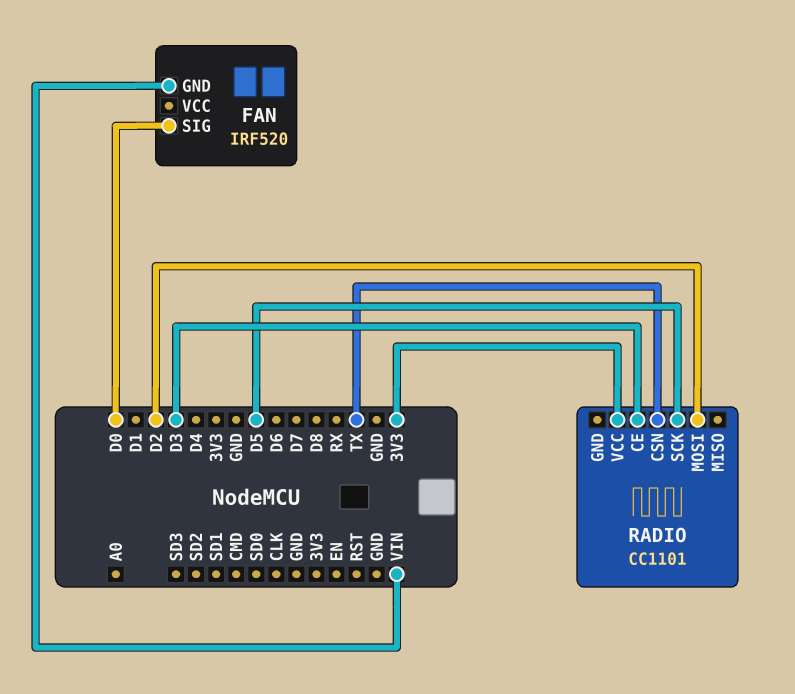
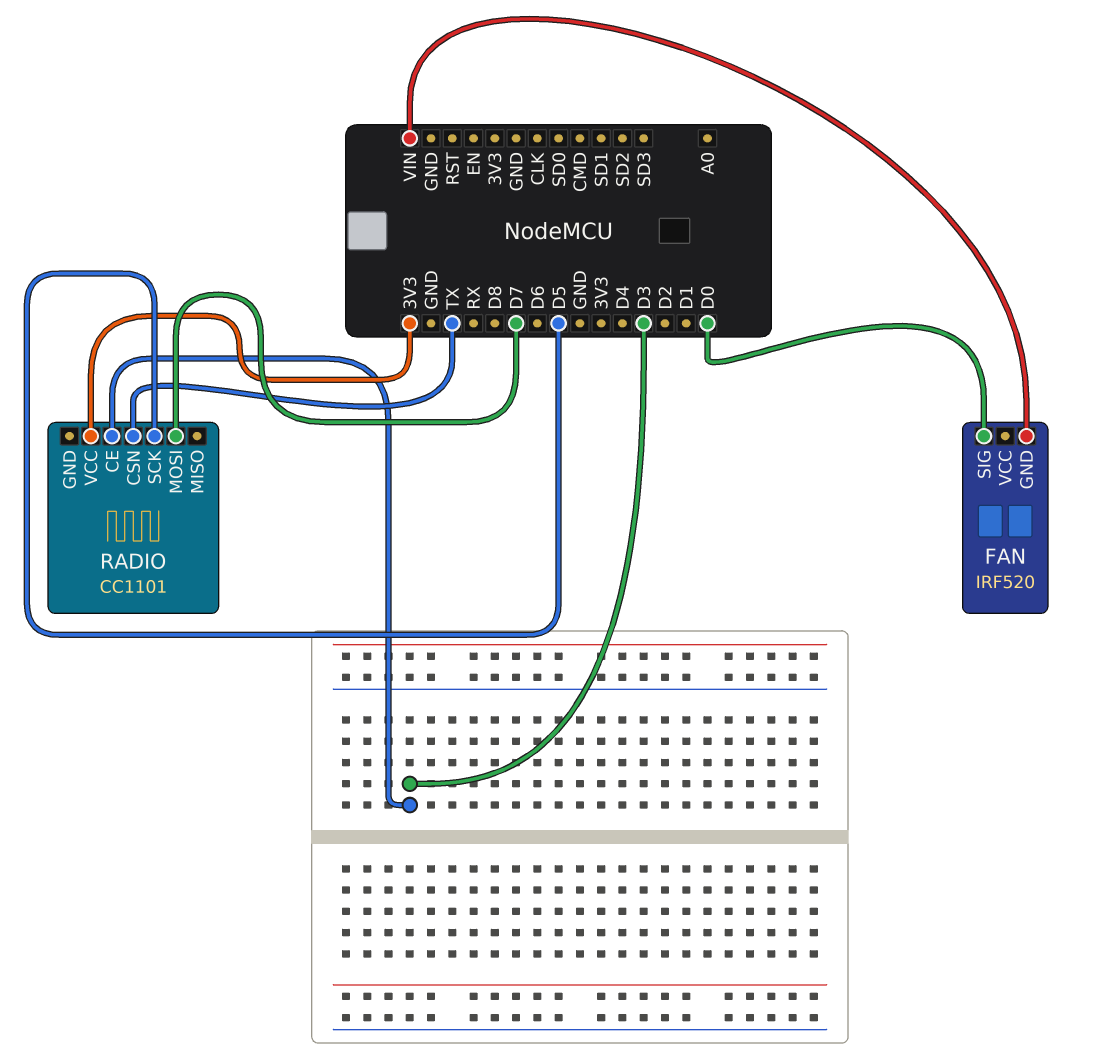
RADIO pin MOSI: D2 -> D7

